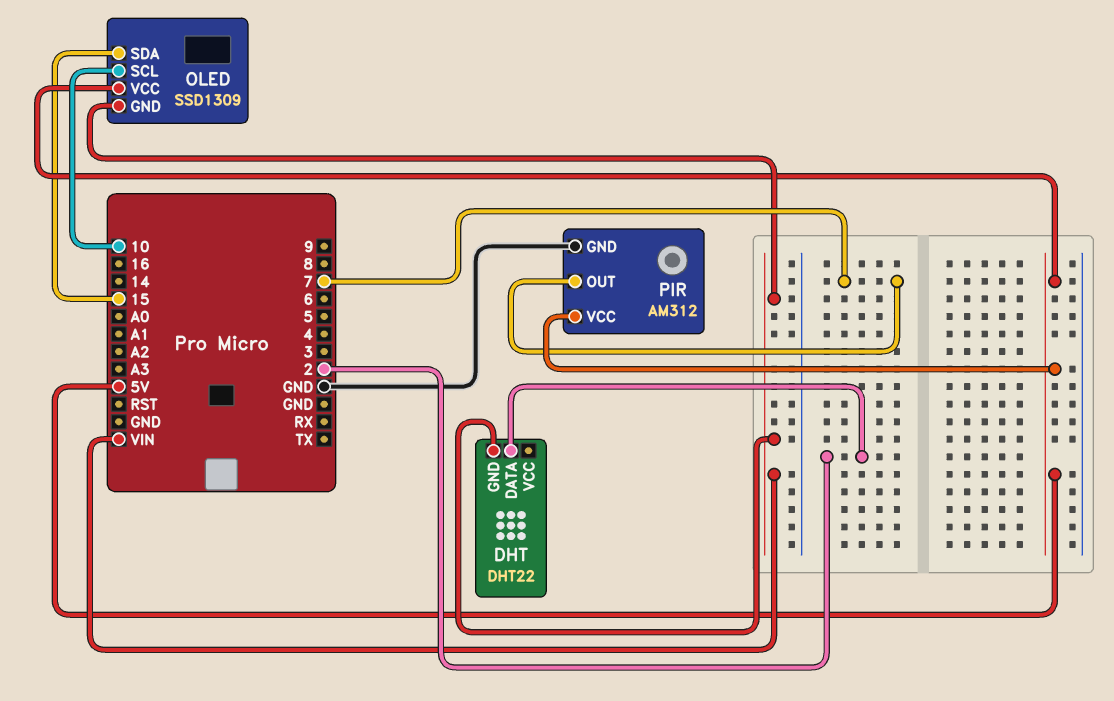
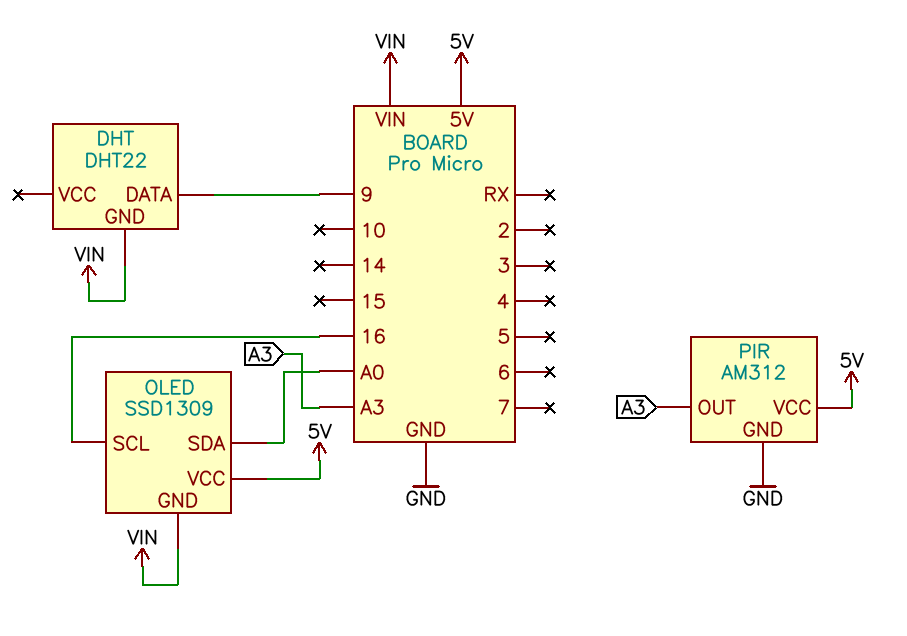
DHT pin DATA: 2 -> 9
OLED pin SCL: 10 -> 16
OLED pin SDA: 15 -> A0
PIR pin OUT: 7 -> A3

